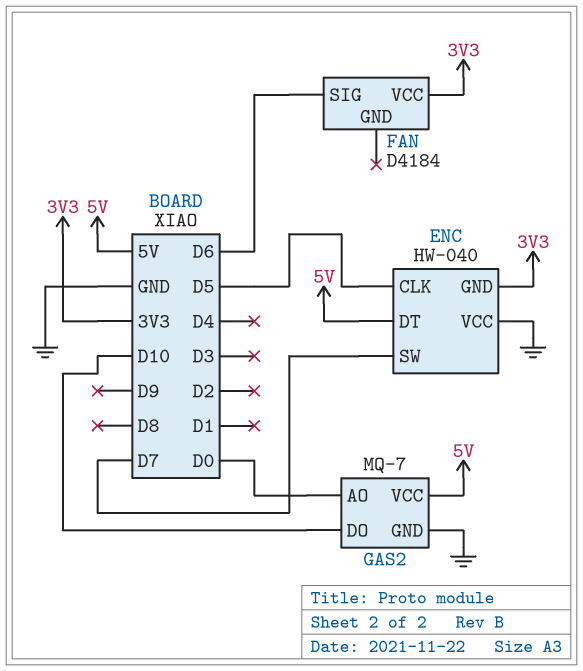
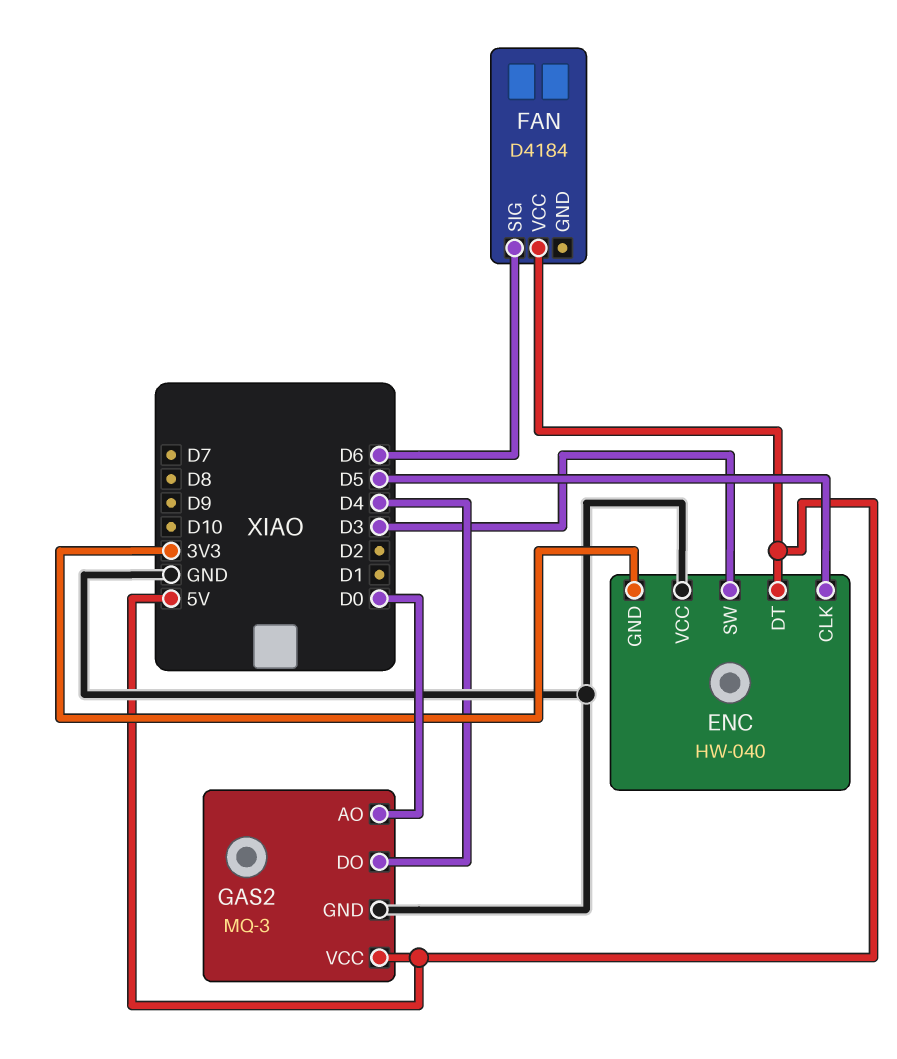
ENC pin SW: D7 -> D3
FAN pin VCC: 3V3 -> 5V
GAS2: MQ-7 -> MQ-3
GAS2 pin DO: D10 -> D4

